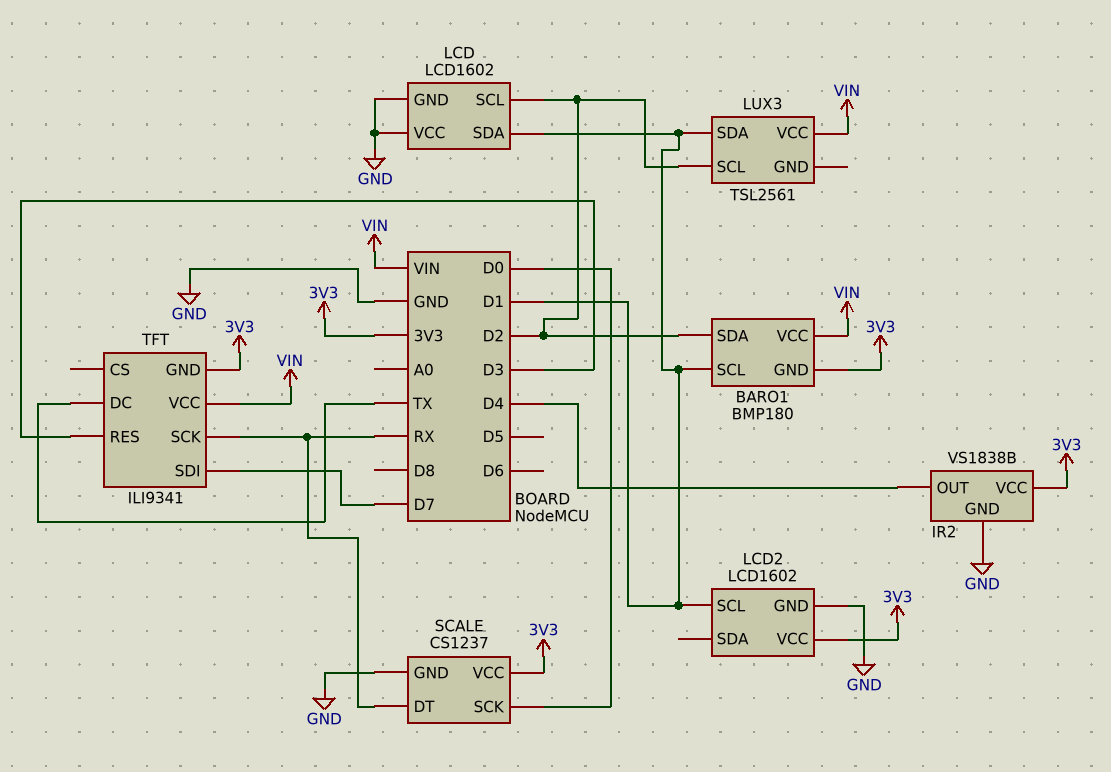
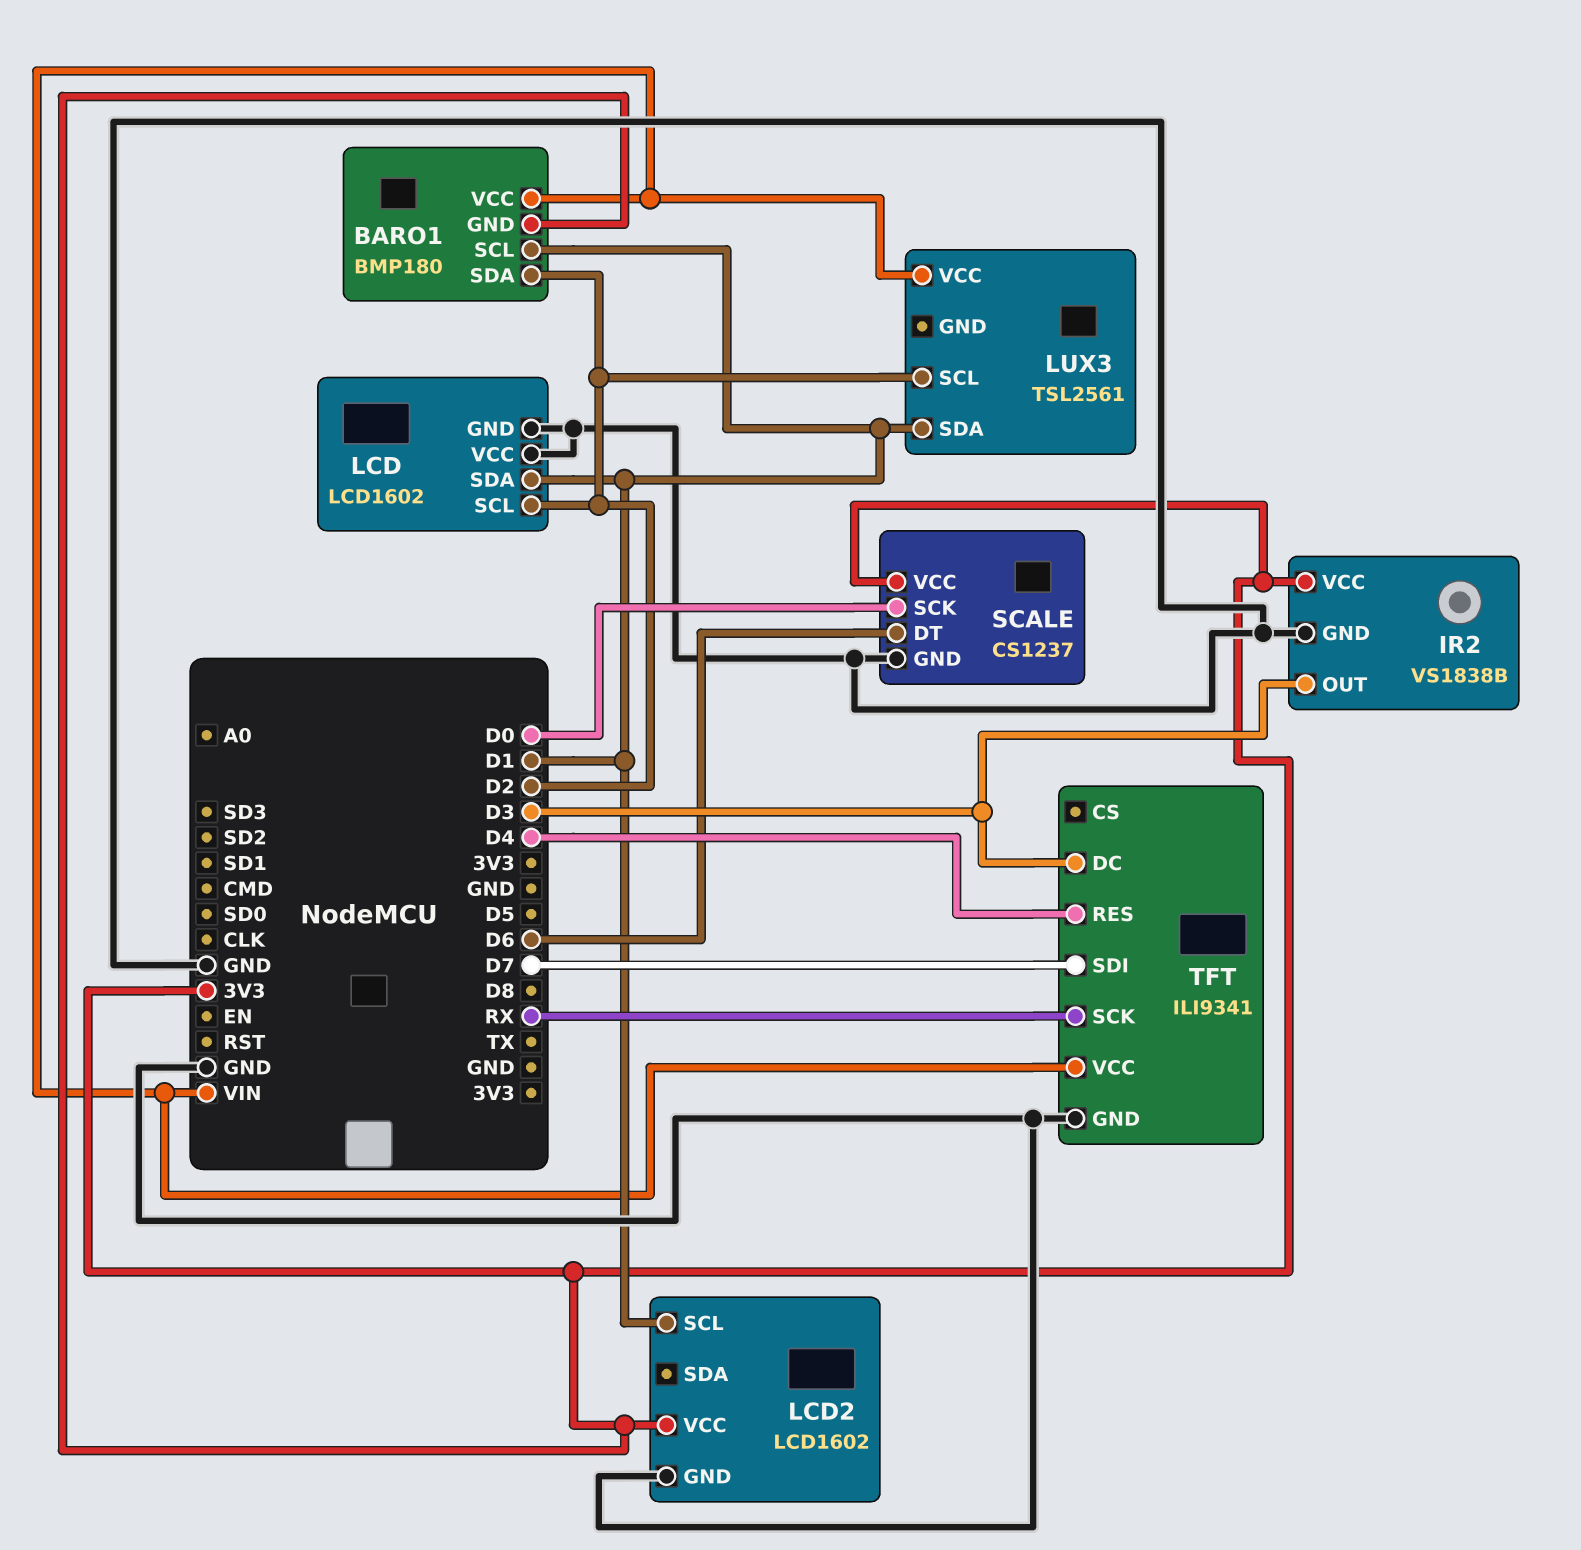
IR2 pin OUT: D4 -> D3
SCALE pin DT: RX -> D6
TFT pin DC: TX -> D3
TFT pin GND: 3V3 -> GND
TFT pin RES: D3 -> D4

